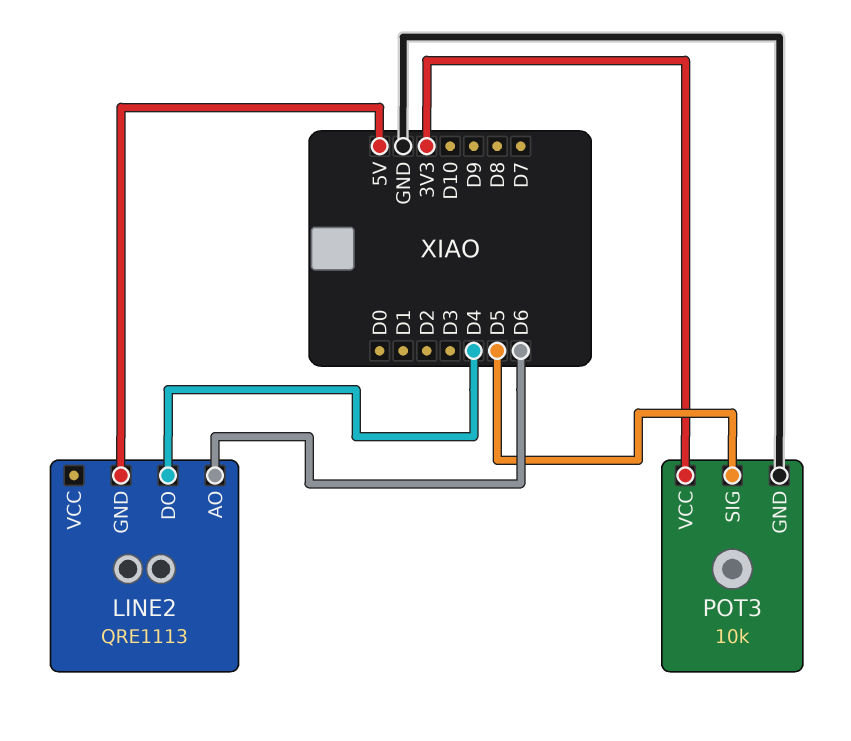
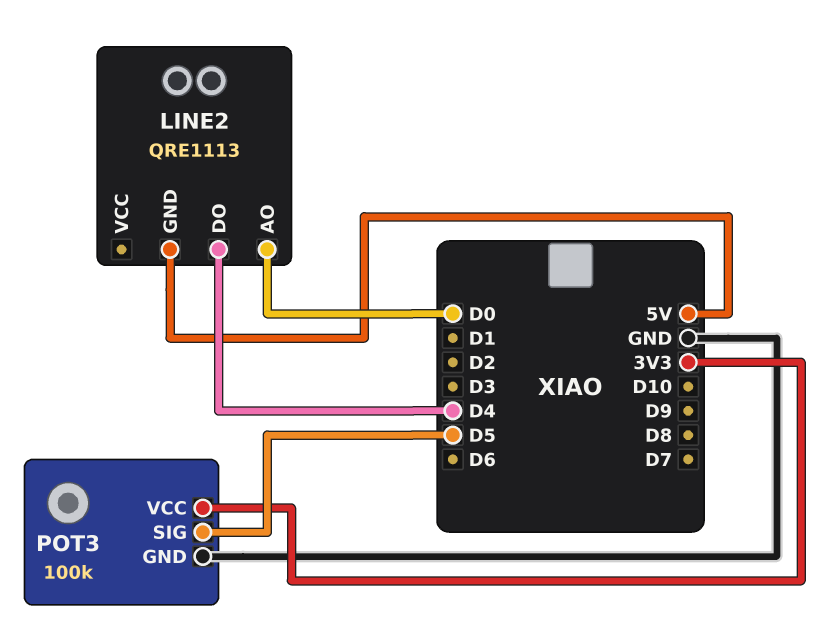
LINE2 pin AO: D6 -> D0
POT3: 10k -> 100k

